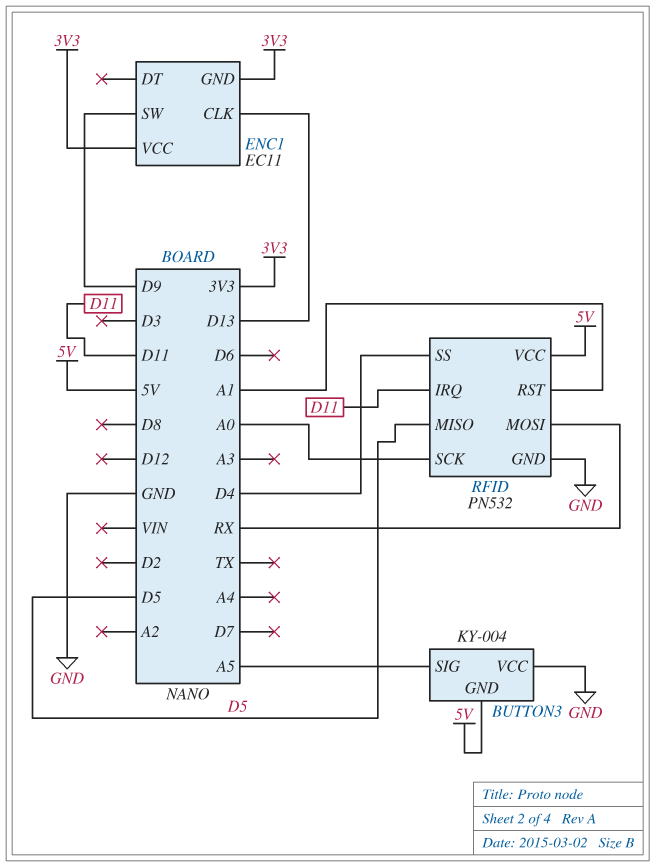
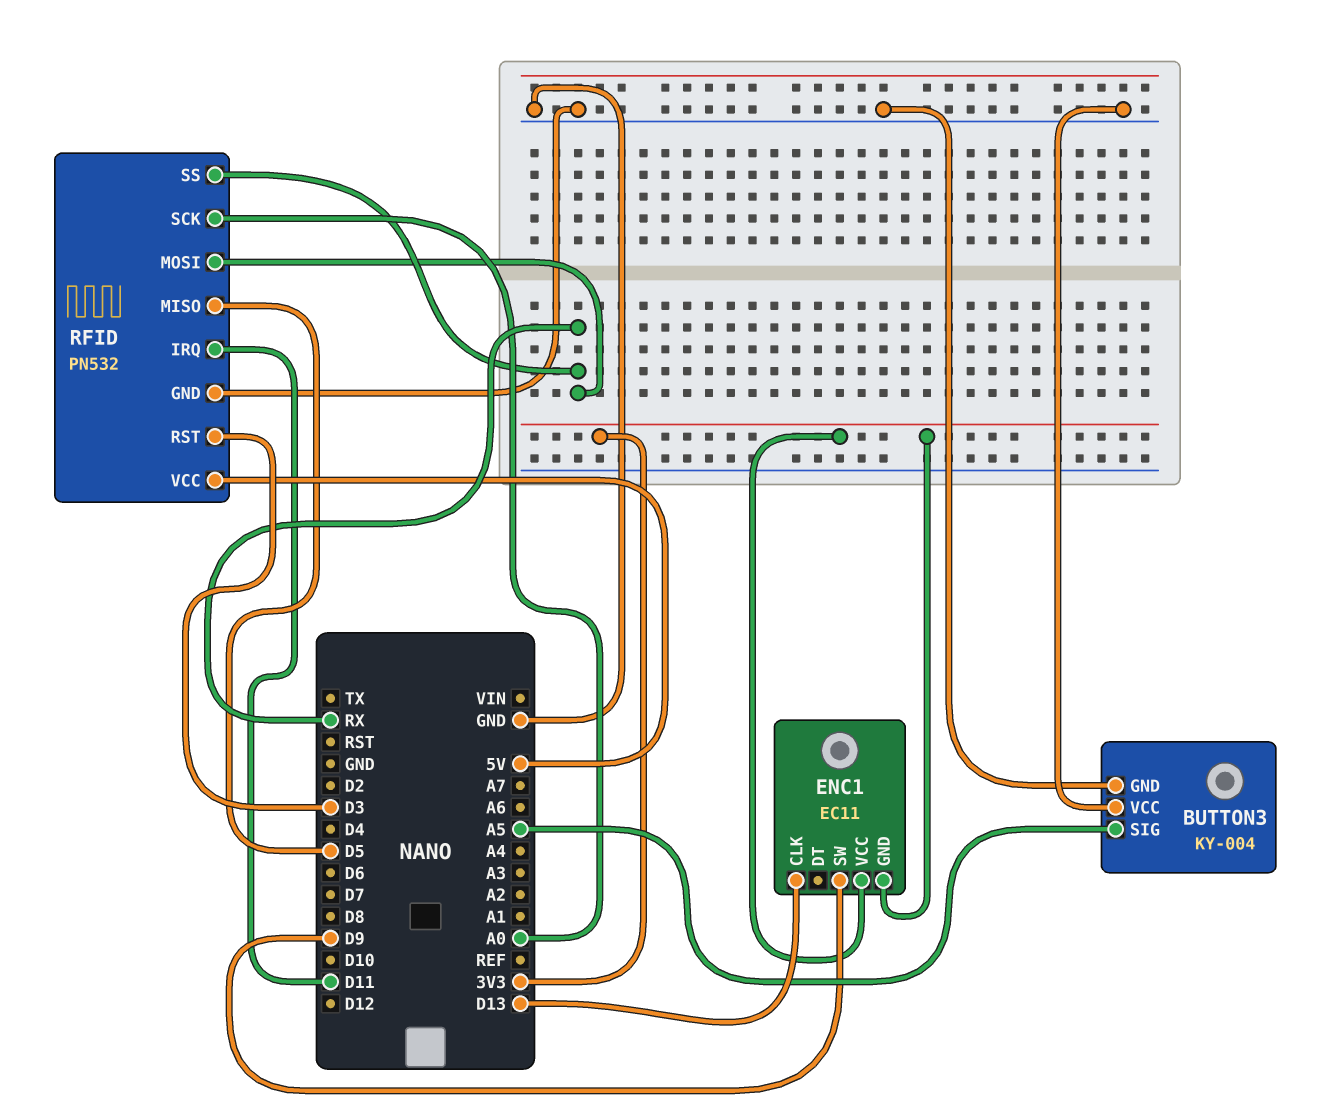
BUTTON3 pin GND: 5V -> GND
RFID pin RST: A1 -> D3
RFID pin SS: D4 -> RX

